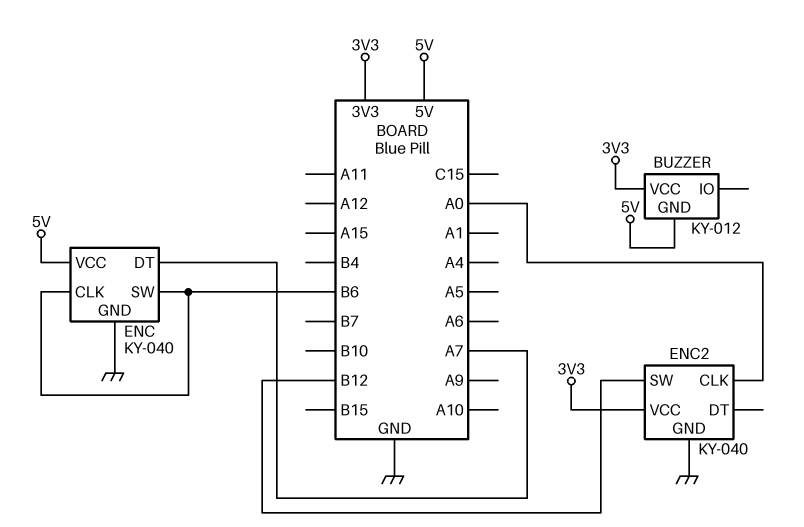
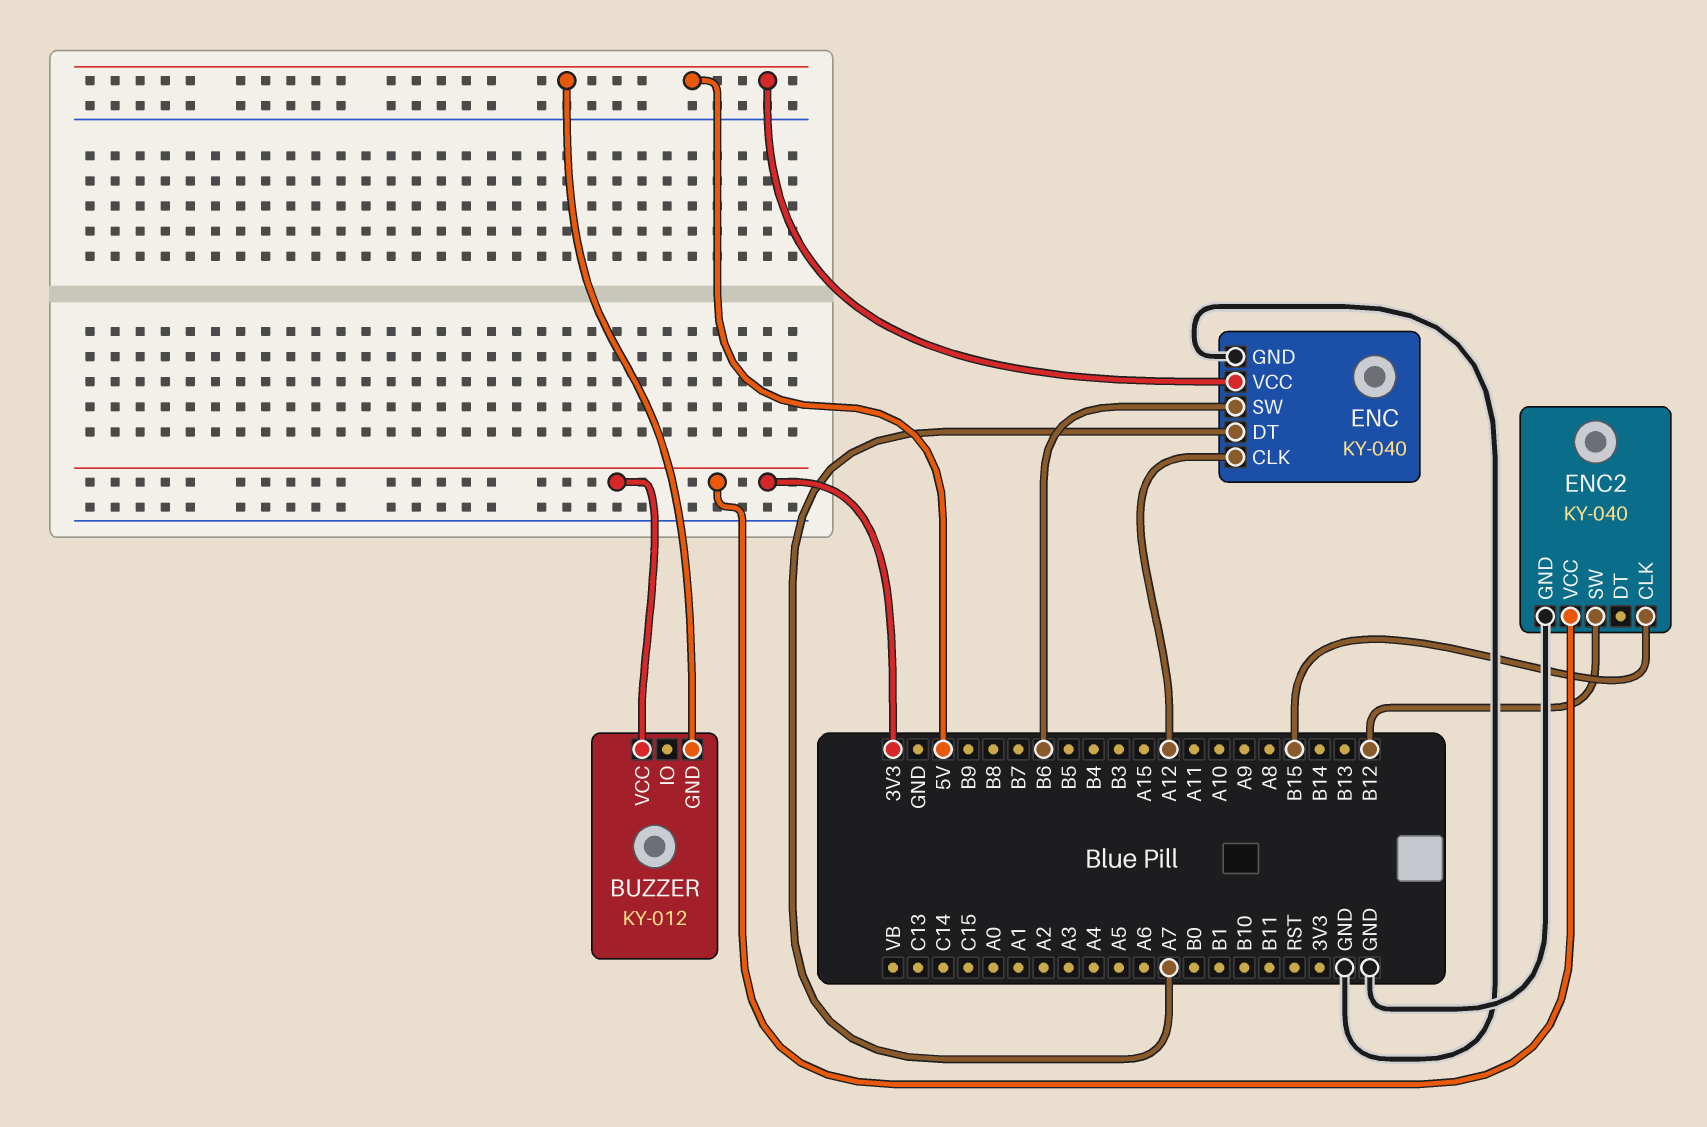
ENC pin CLK: B6 -> A12
ENC2 pin CLK: A0 -> B15

